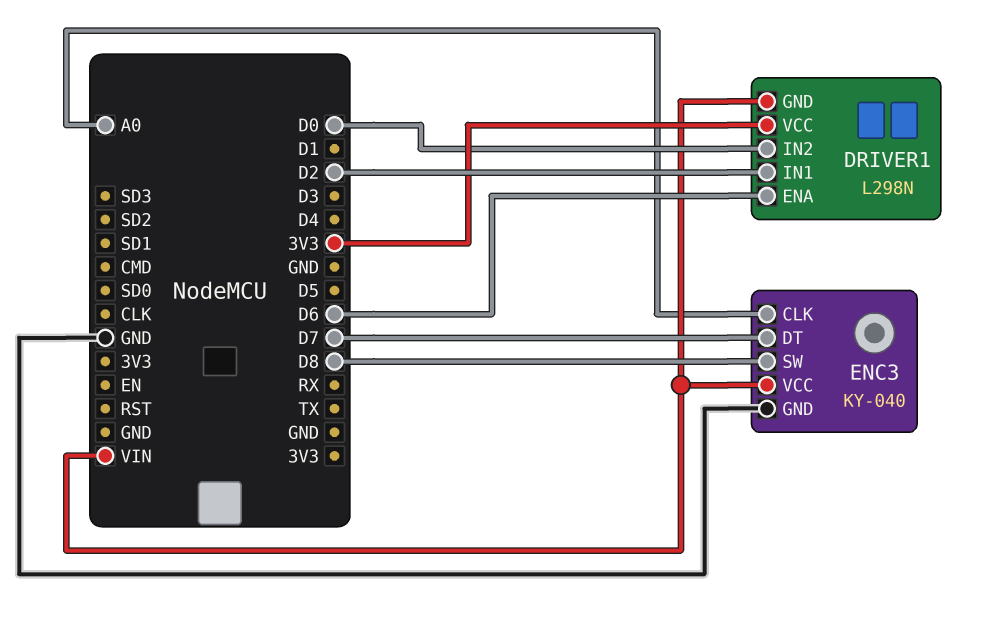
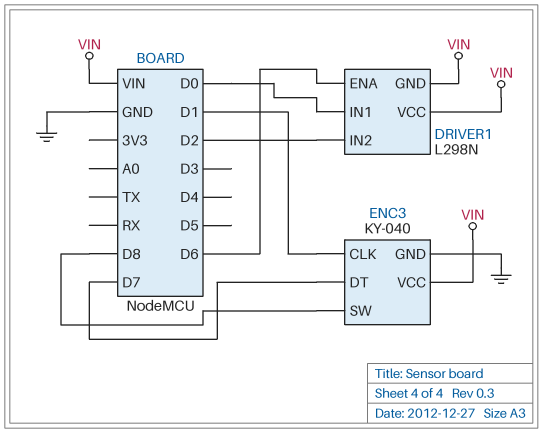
DRIVER1 pin IN1: D2 -> D0
DRIVER1 pin IN2: D0 -> D2
DRIVER1 pin VCC: 3V3 -> VIN
ENC3 pin CLK: A0 -> D1

